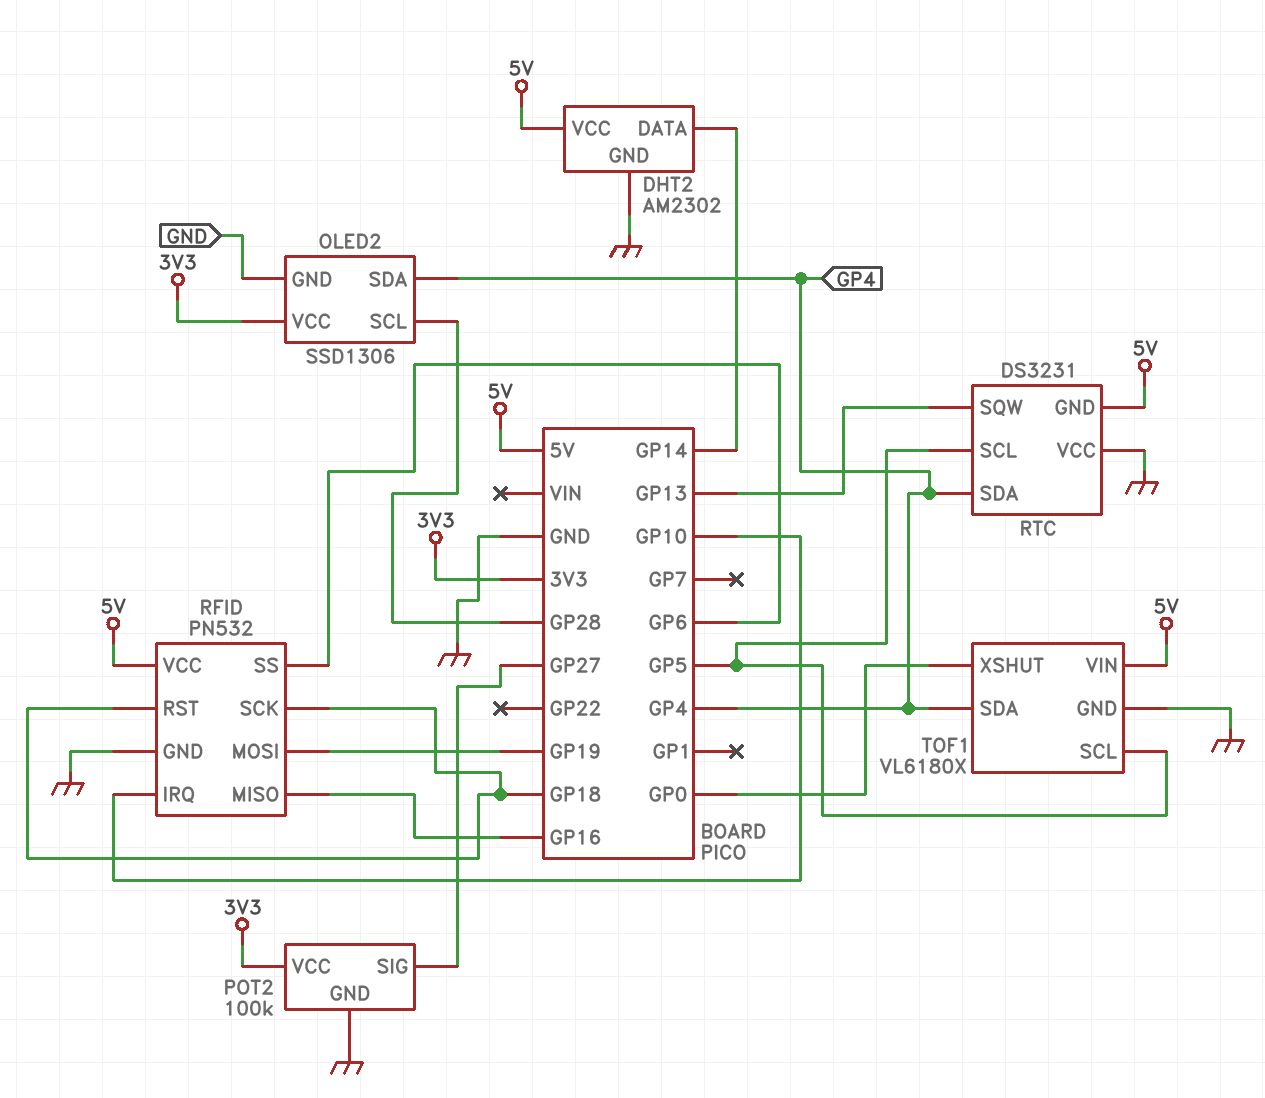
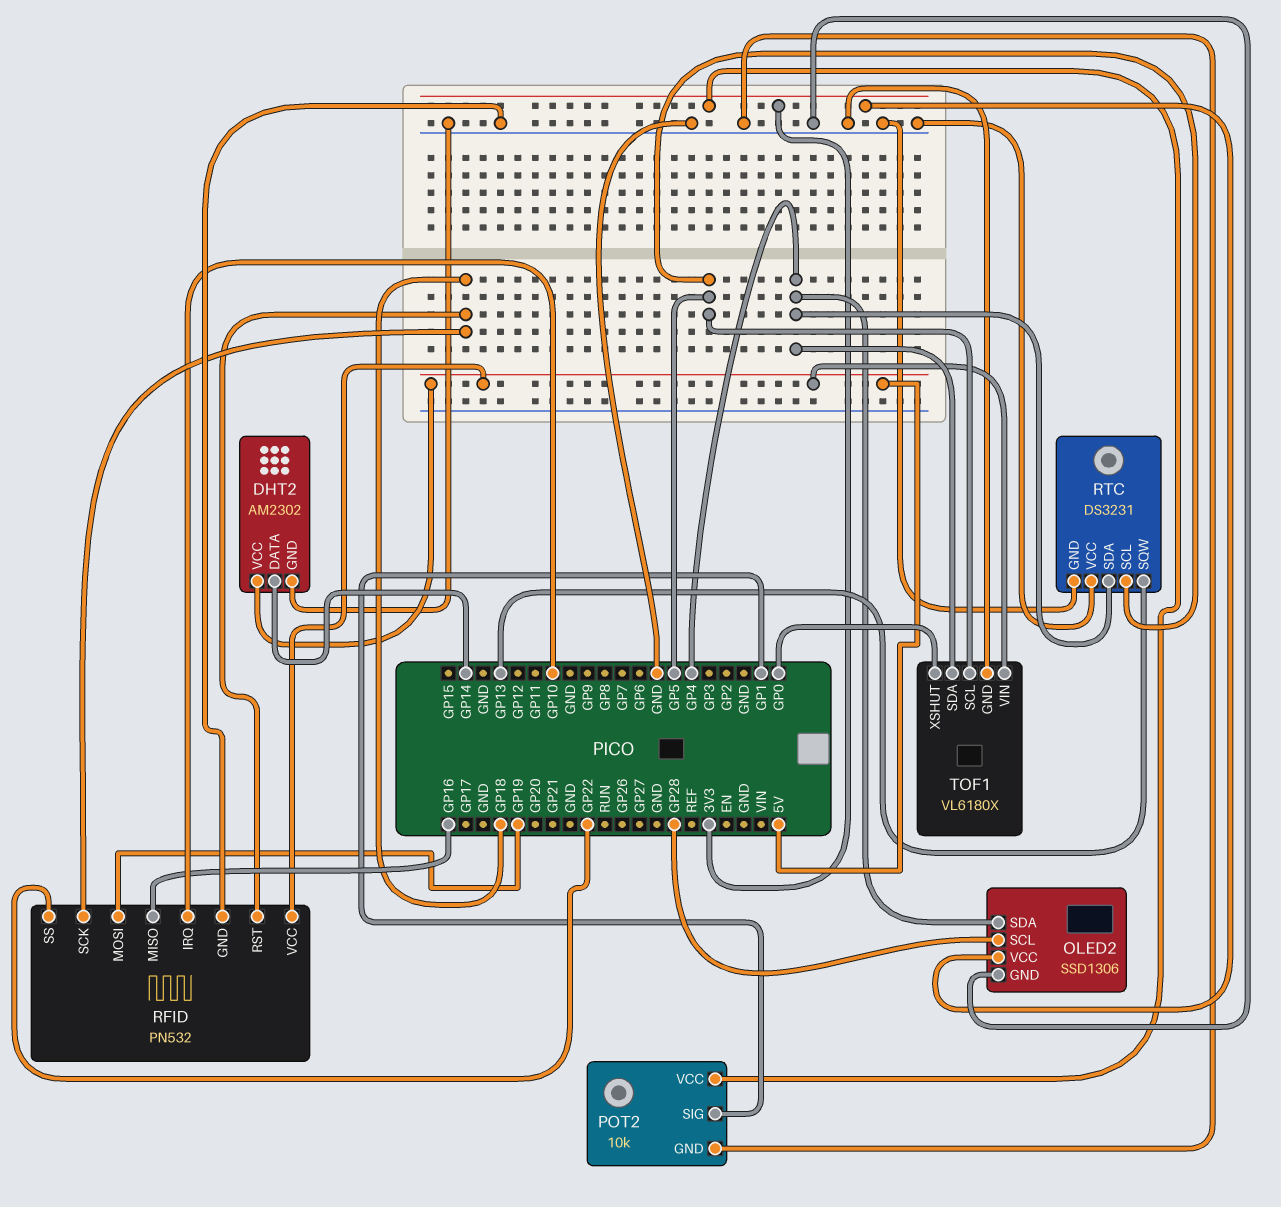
POT2: 100k -> 10k
POT2 pin SIG: GP27 -> GP1
RFID pin SS: GP6 -> GP22
RTC pin GND: 5V -> GND

